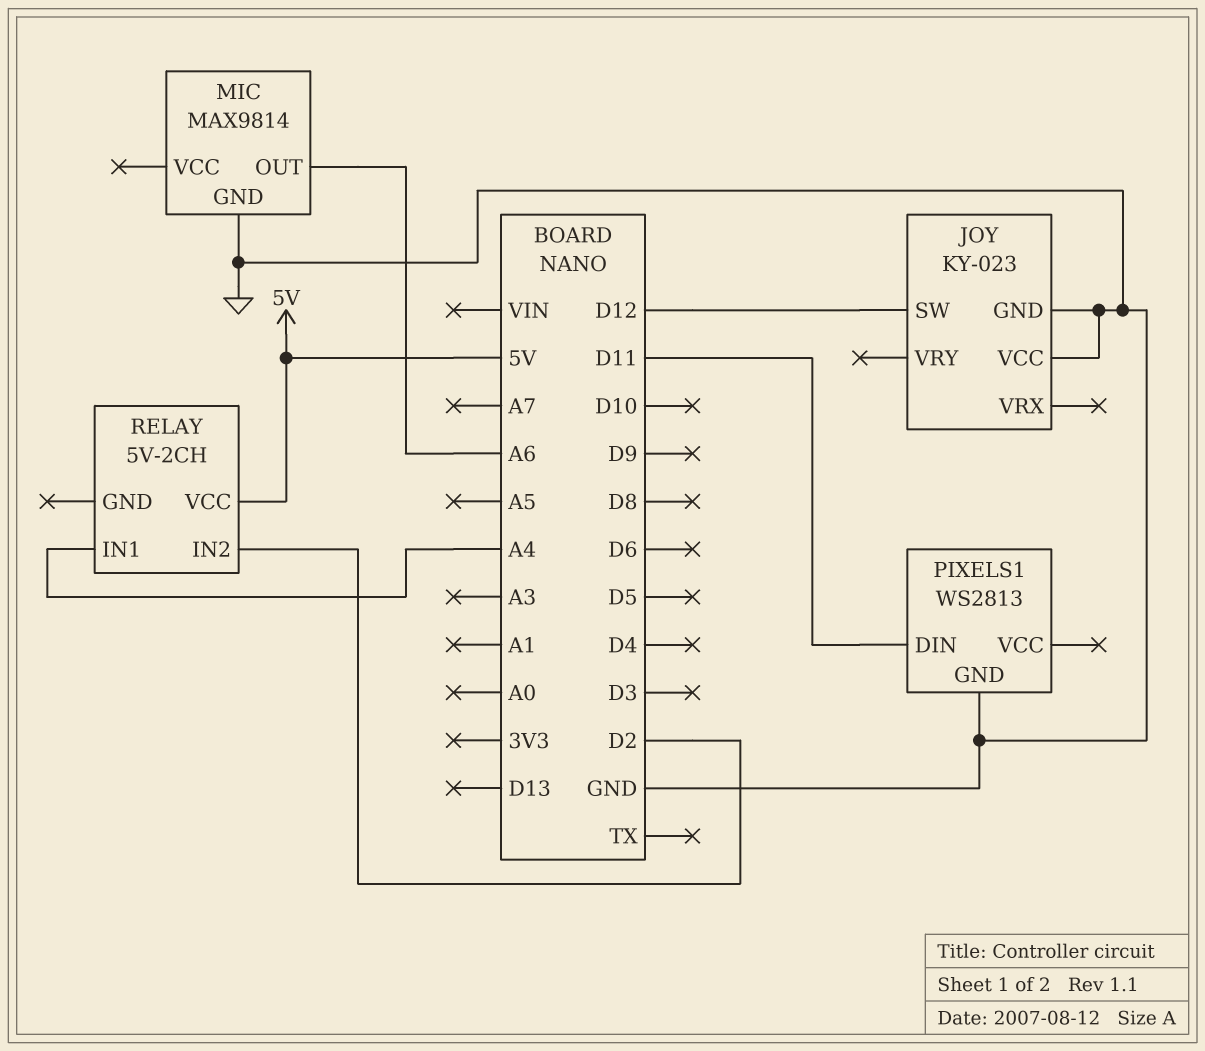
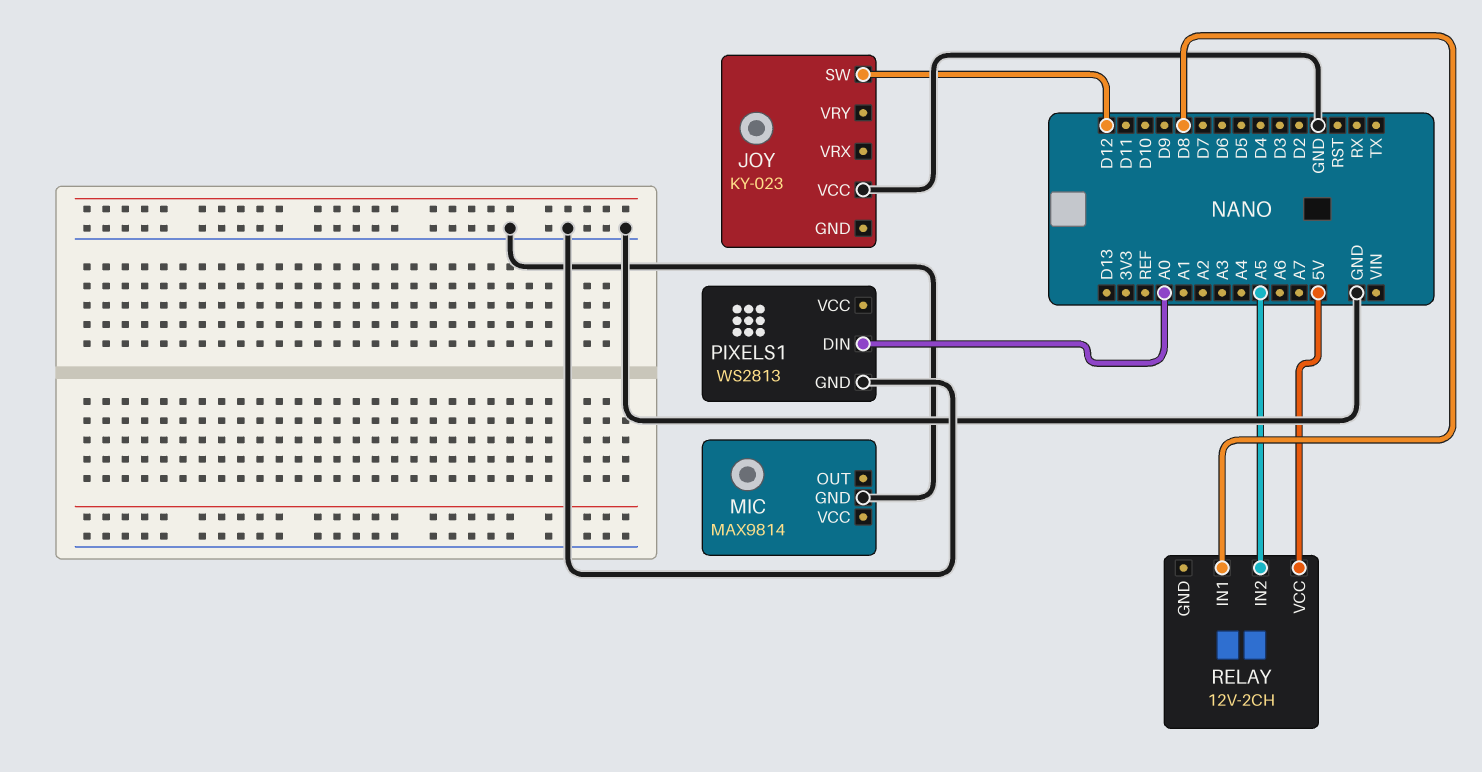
JOY pin GND: GND -> none
MIC pin OUT: A6 -> none
PIXELS1 pin DIN: D11 -> A0
RELAY: 5V-2CH -> 12V-2CH
RELAY pin IN1: A4 -> D8
RELAY pin IN2: D2 -> A5

